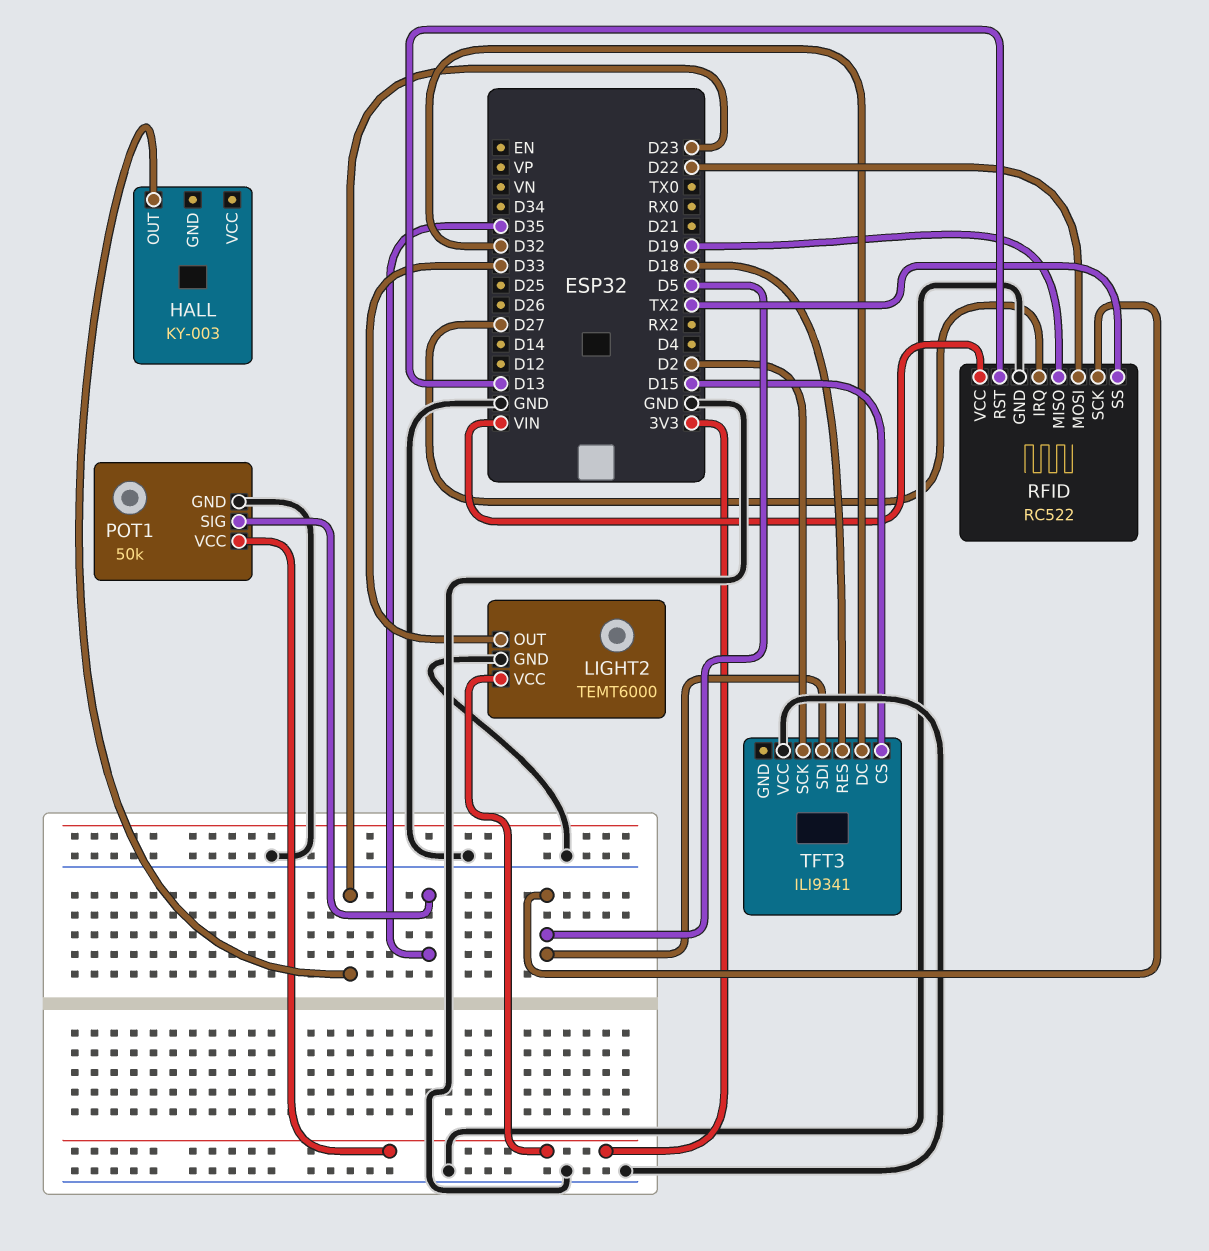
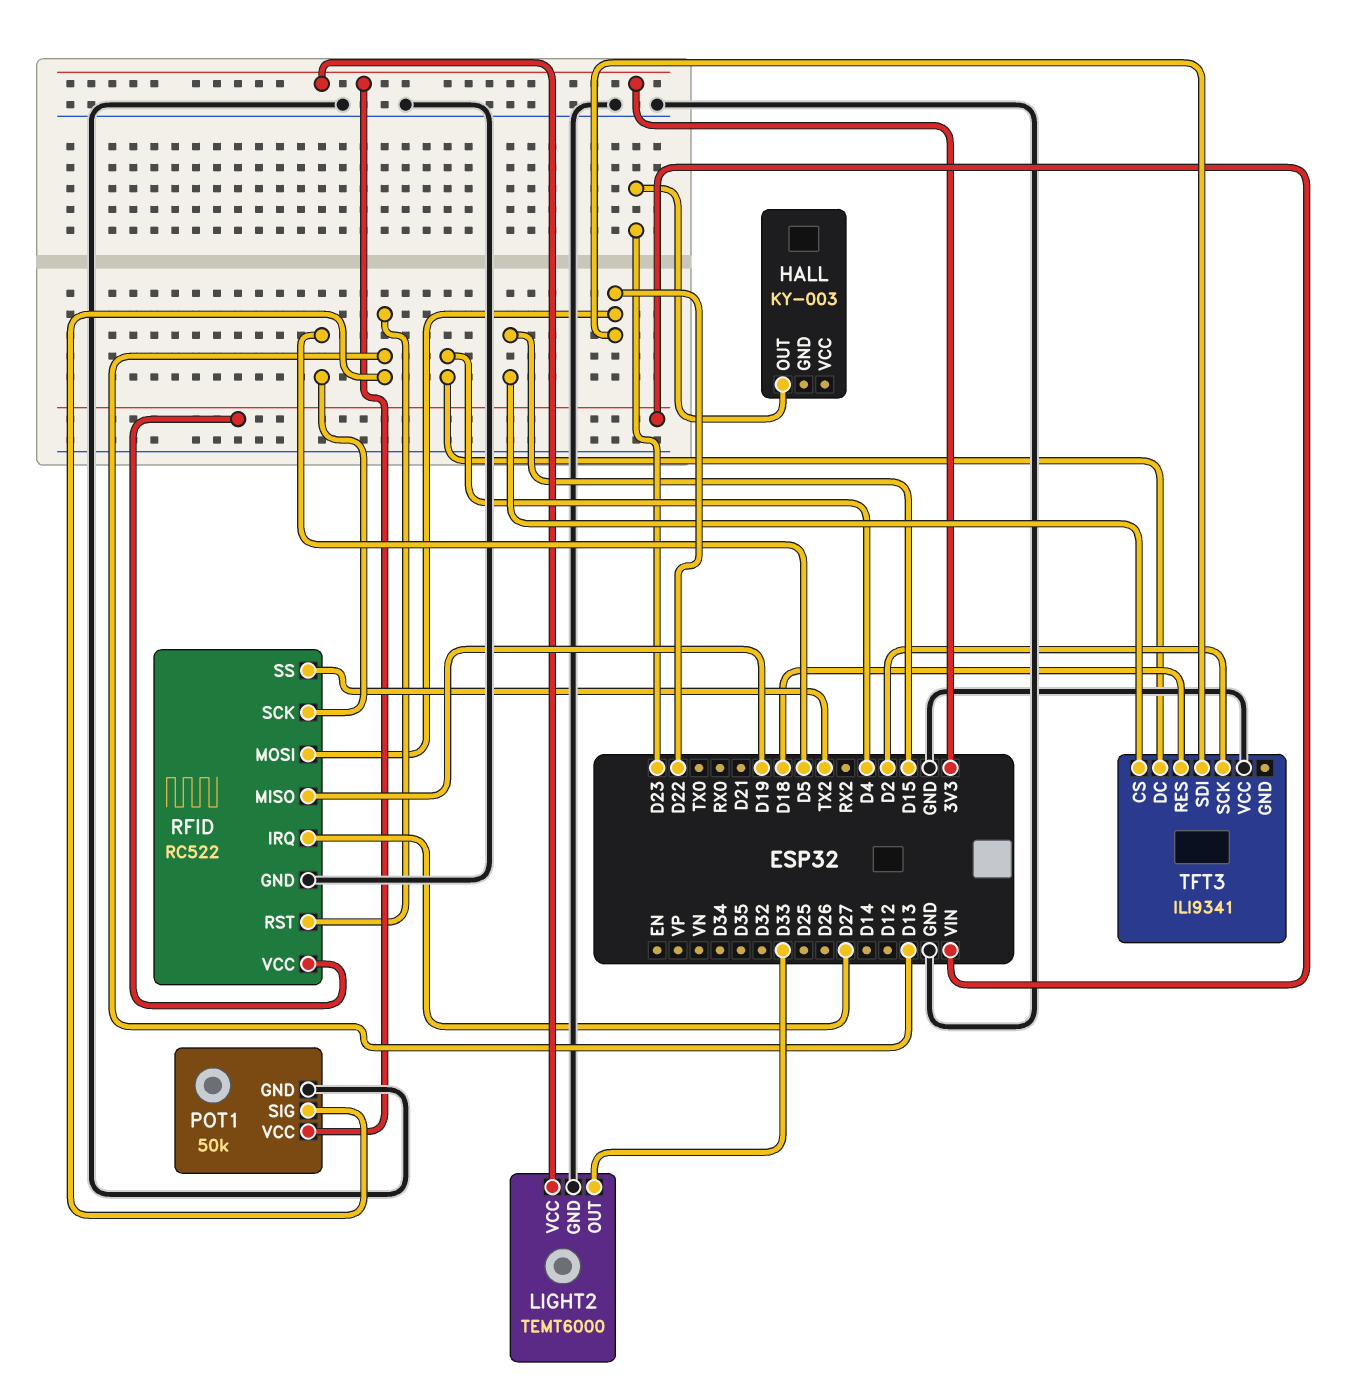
POT1 pin SIG: D35 -> D13
TFT3 pin DC: D32 -> D4
TFT3 pin SDI: D5 -> D22

